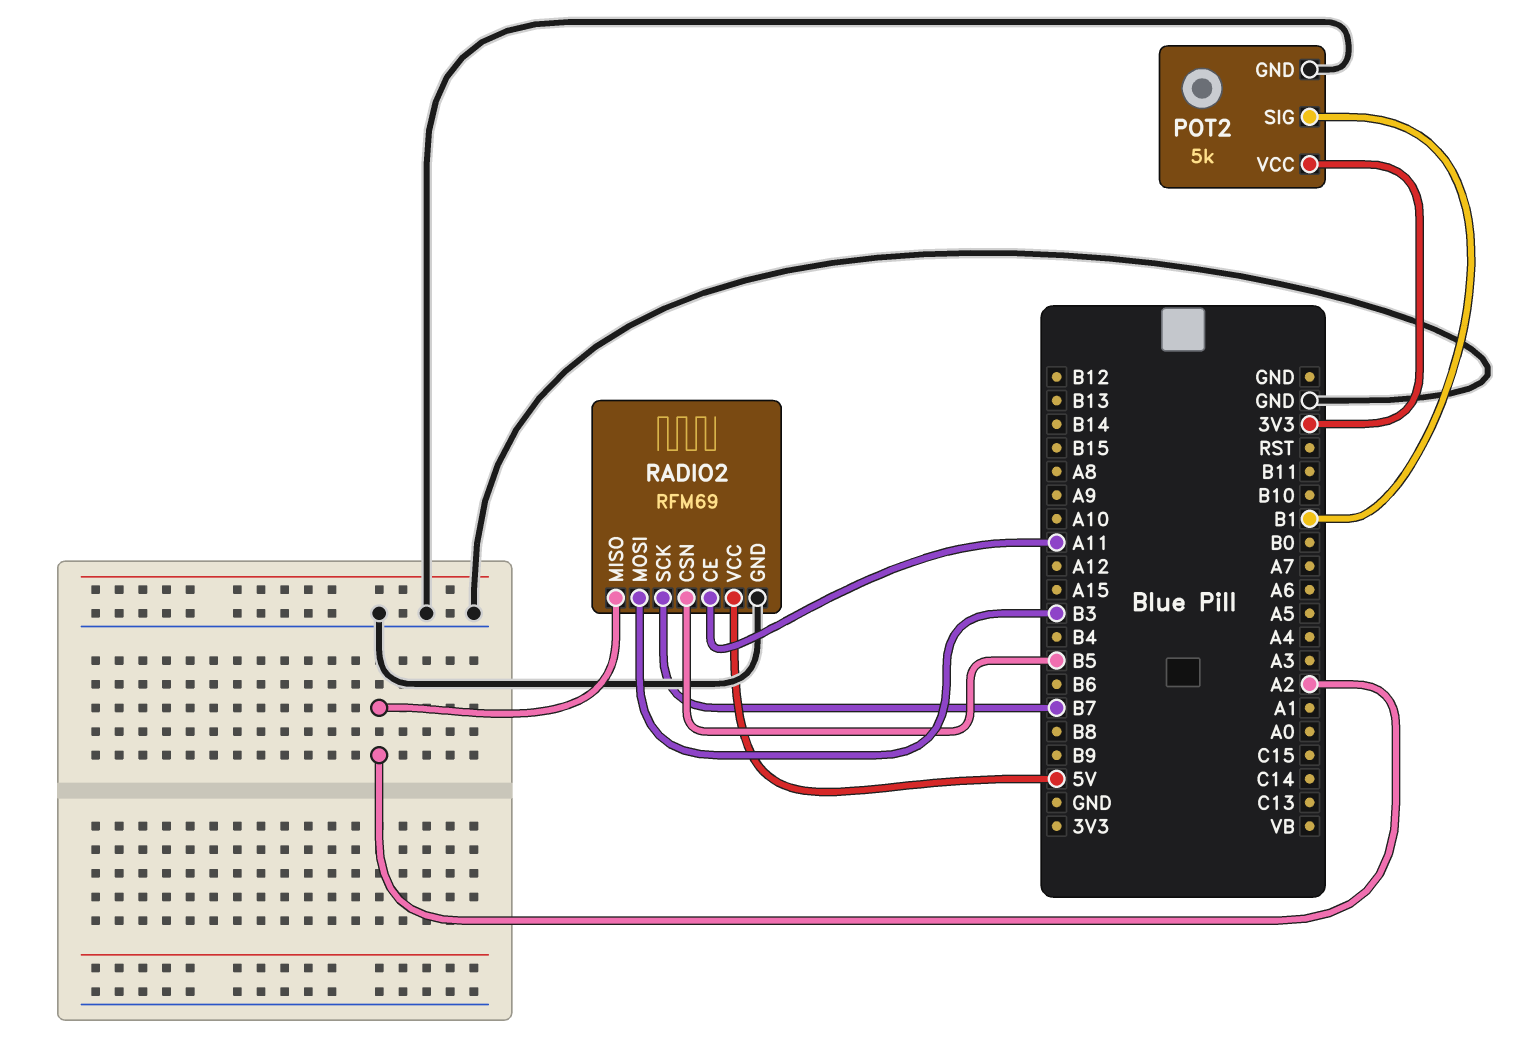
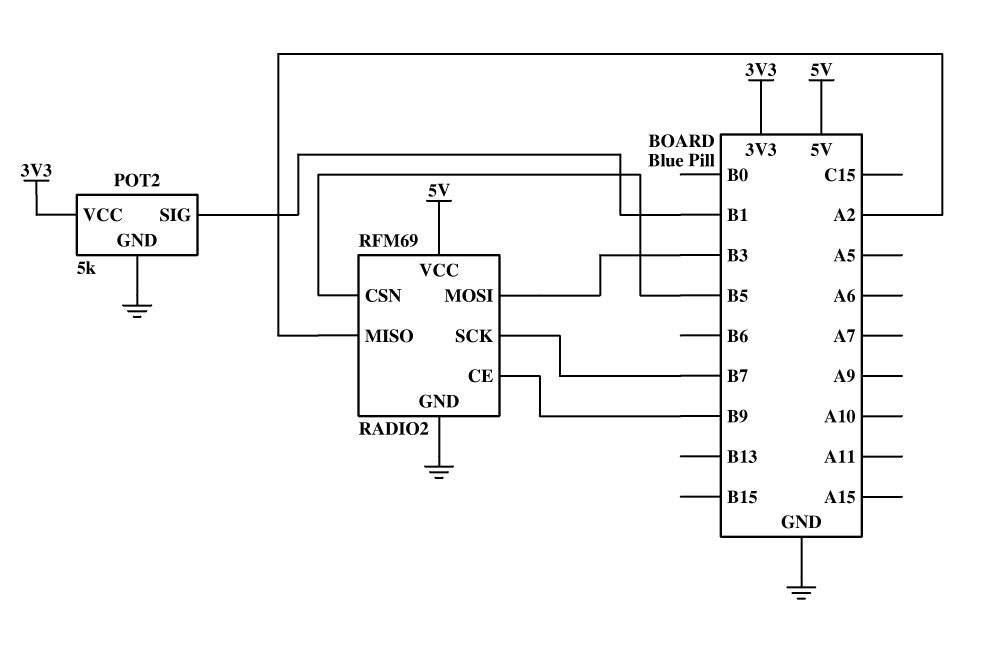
RADIO2 pin CE: A11 -> B9

